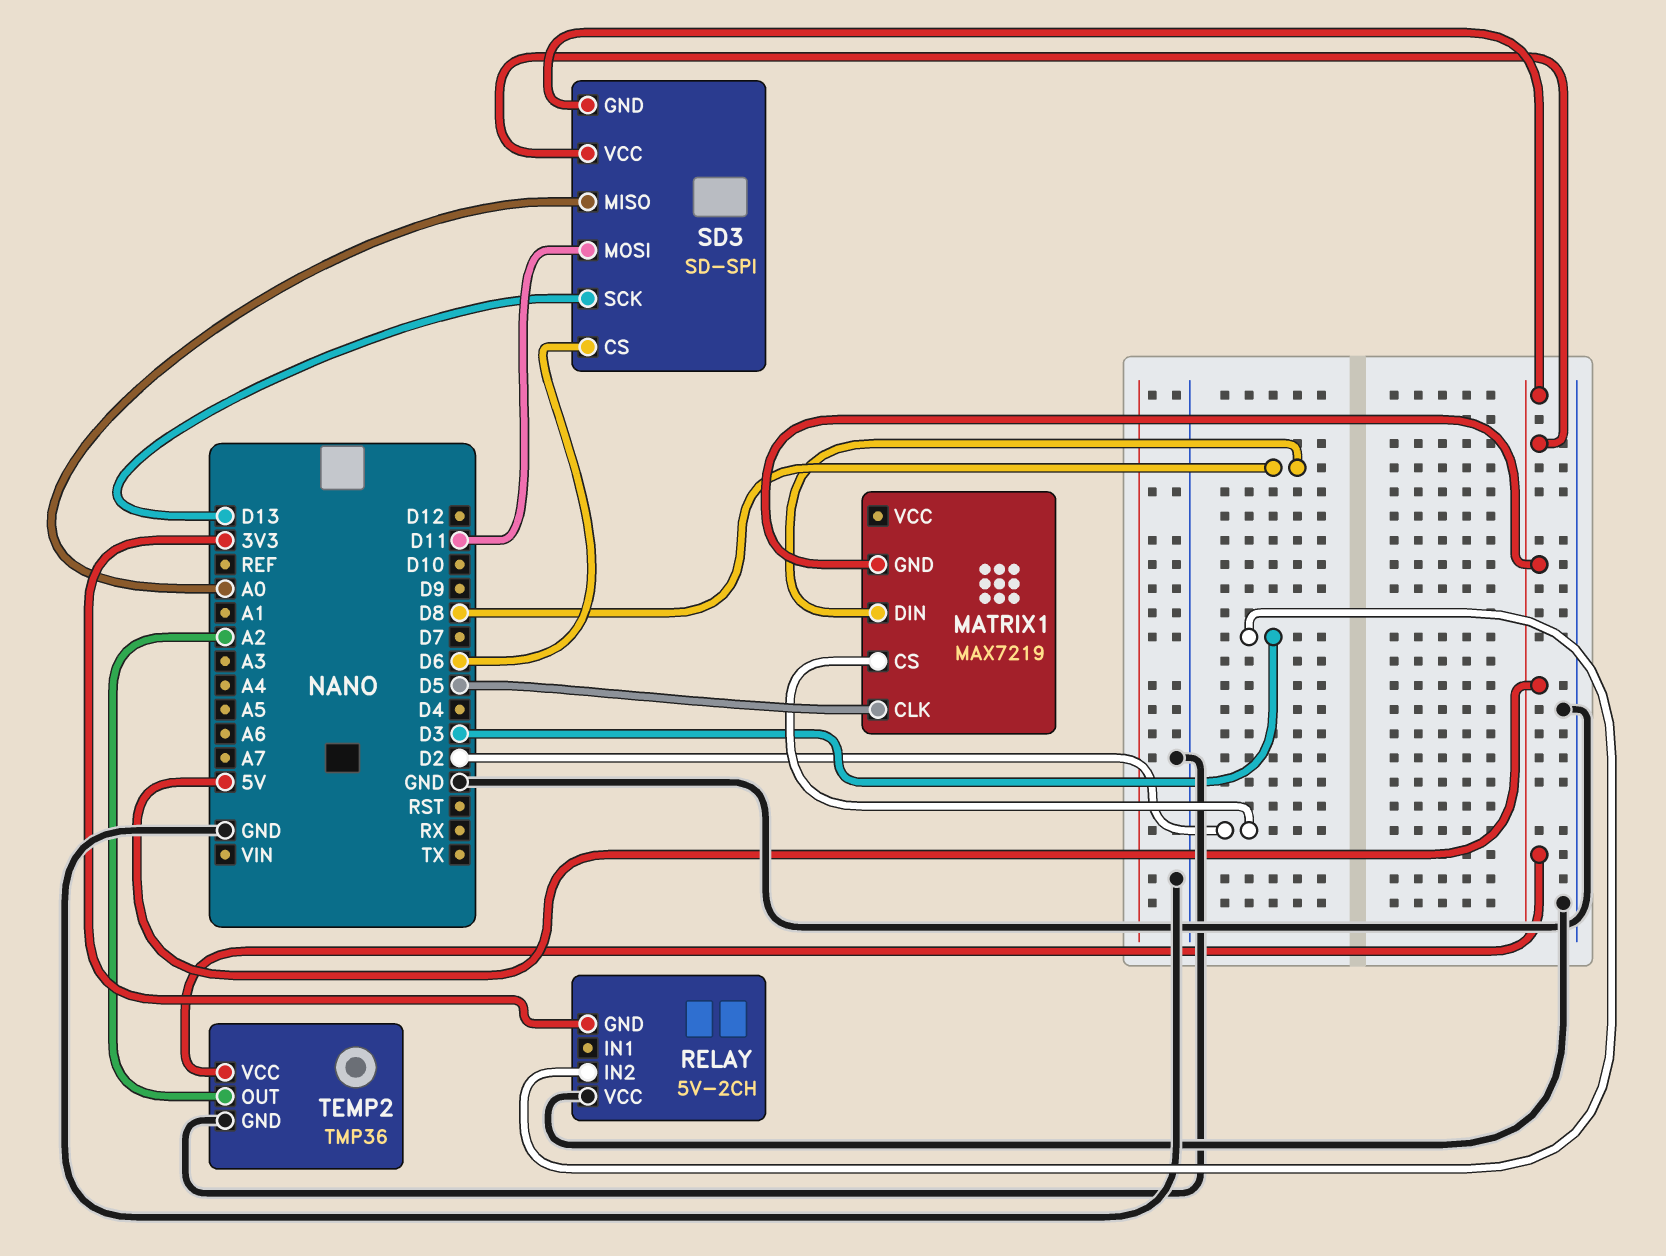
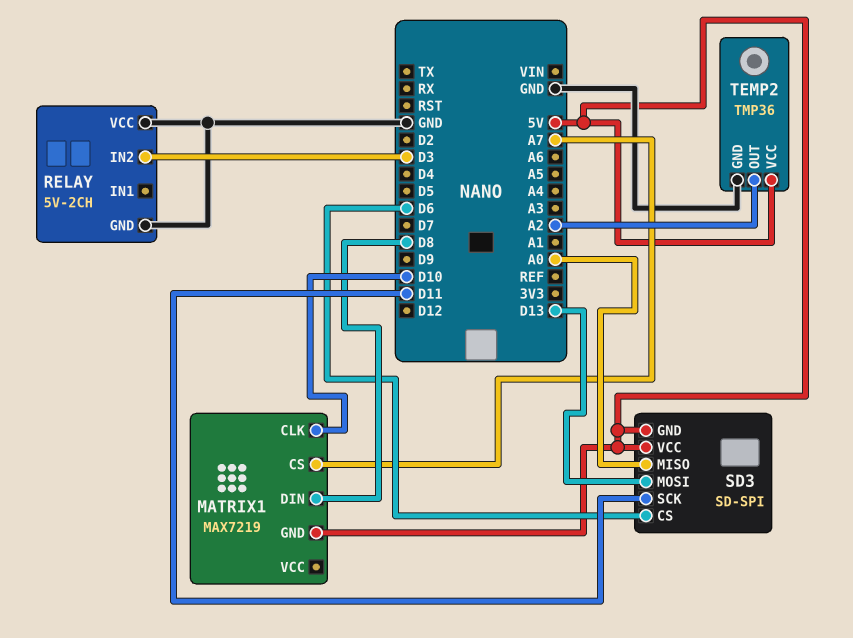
MATRIX1 pin CLK: D5 -> D10
MATRIX1 pin CS: D2 -> A7
RELAY pin GND: 3V3 -> GND
SD3 pin MOSI: D11 -> D13
SD3 pin SCK: D13 -> D11

